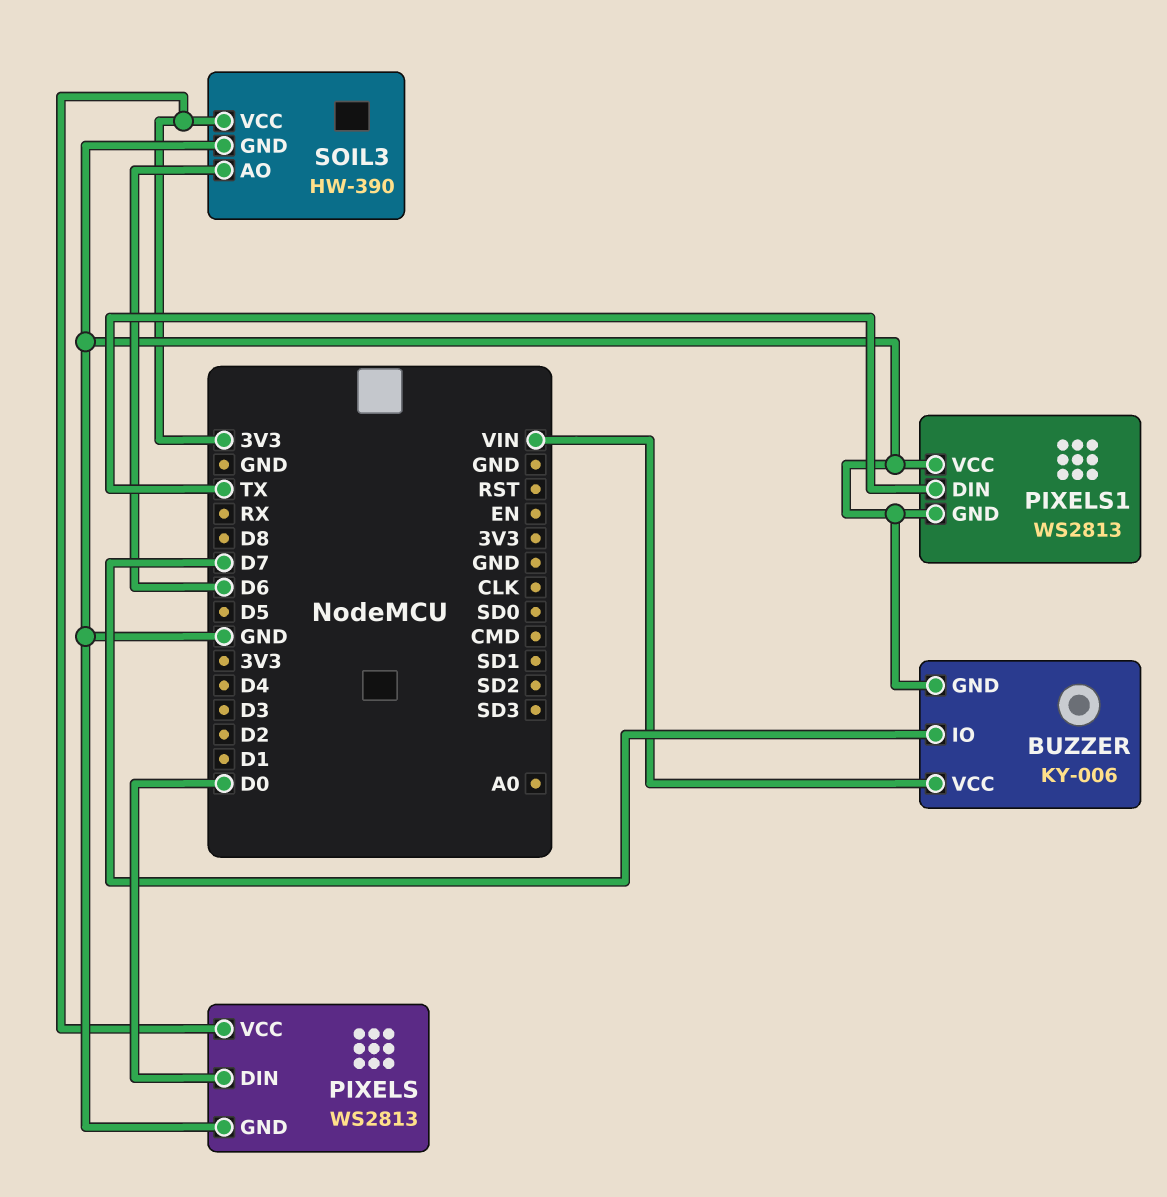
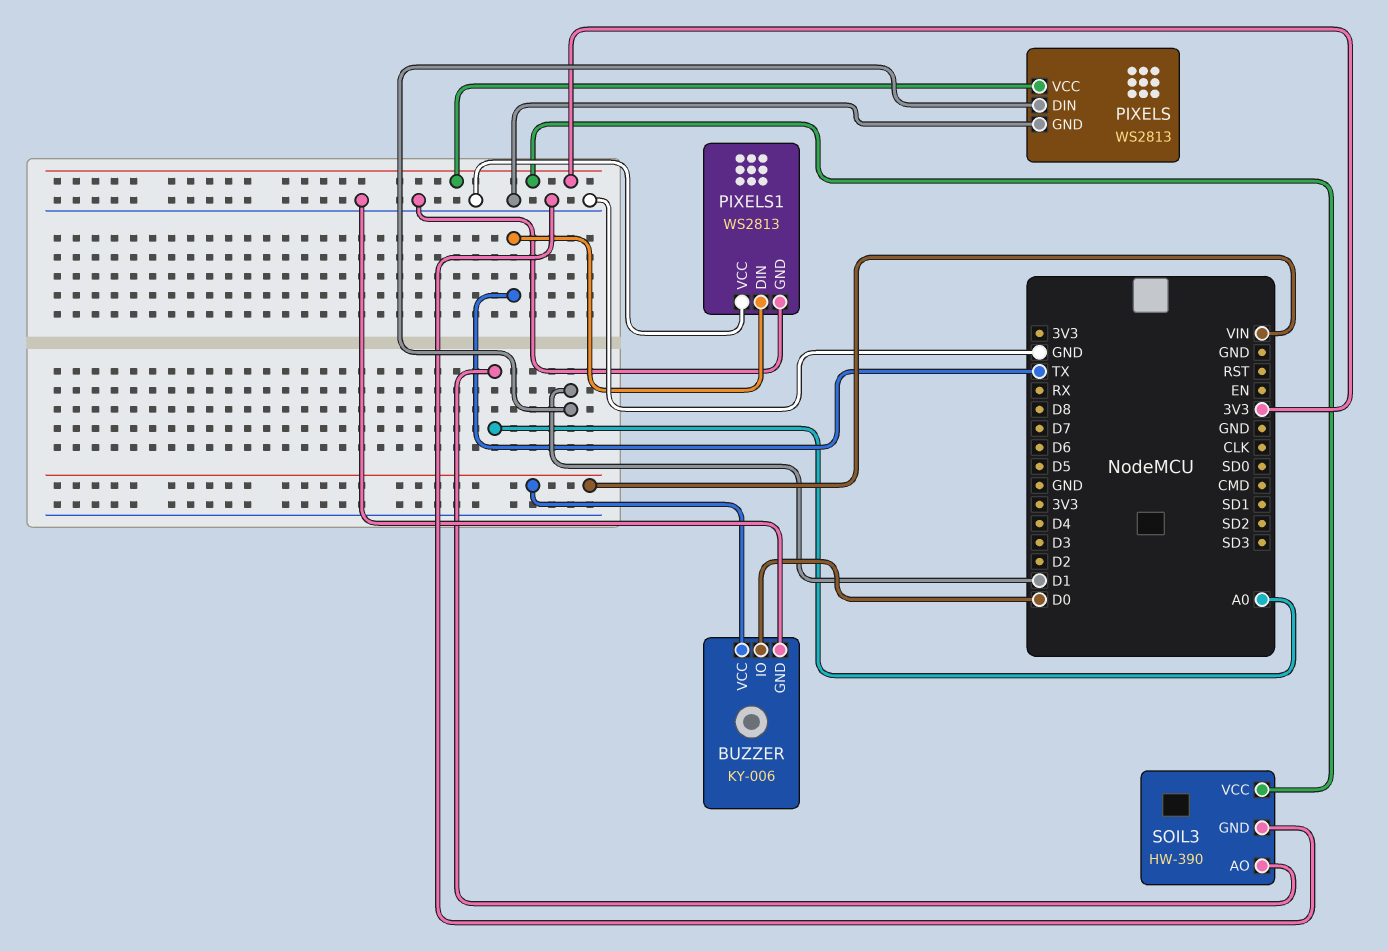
BUZZER pin IO: D7 -> D0
PIXELS pin DIN: D0 -> D1
SOIL3 pin AO: D6 -> A0

